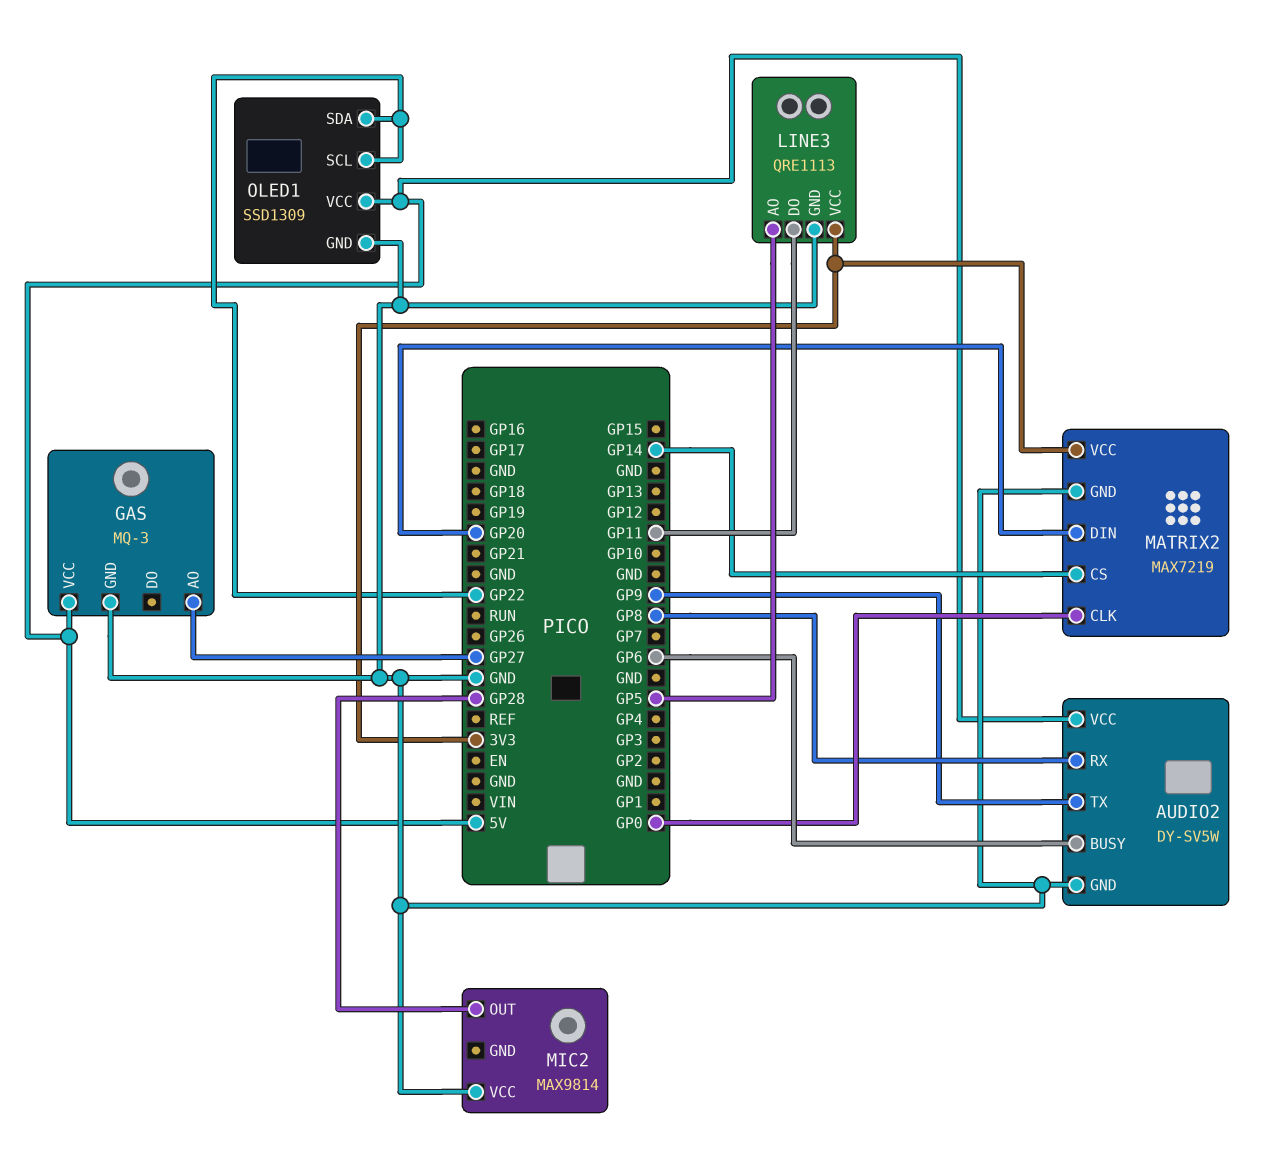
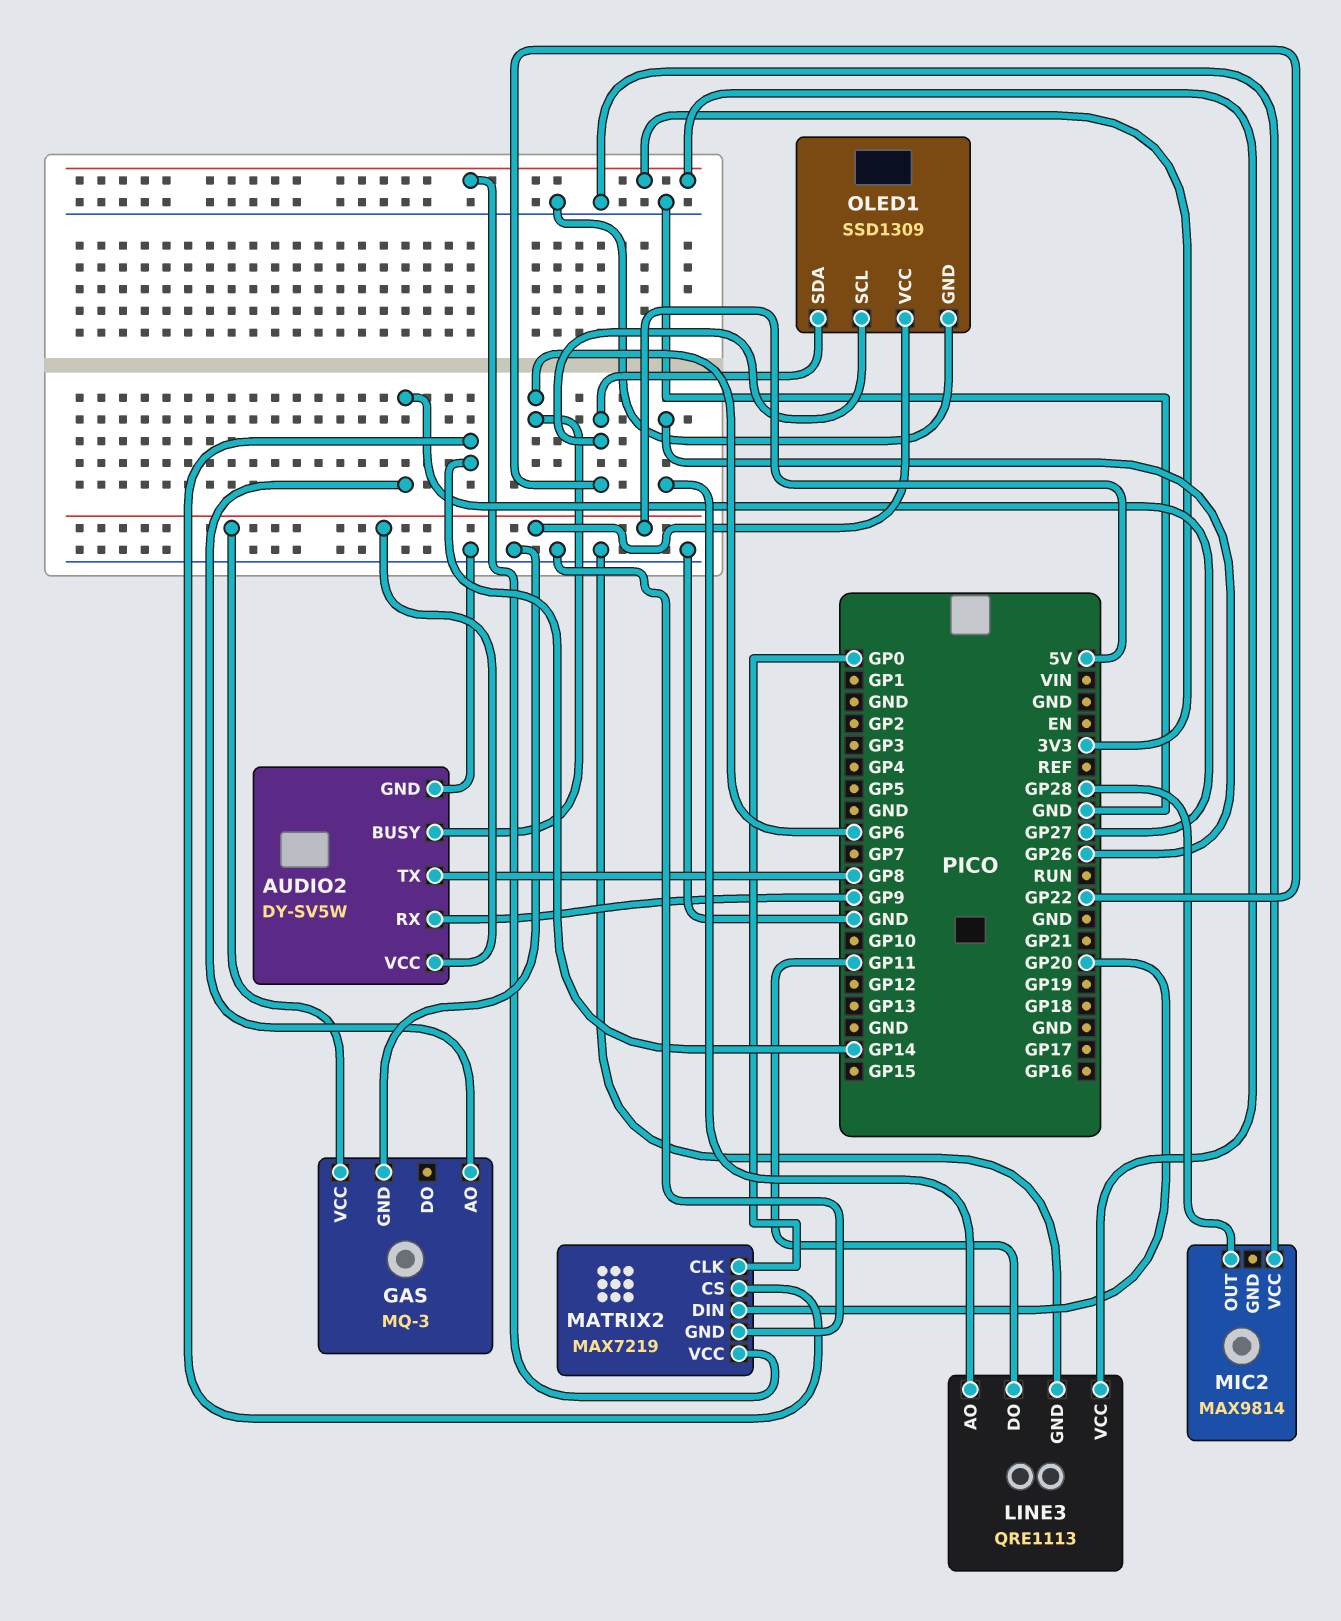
AUDIO2 pin RX: GP8 -> GP9
AUDIO2 pin TX: GP9 -> GP8
LINE3 pin AO: GP5 -> GP26

